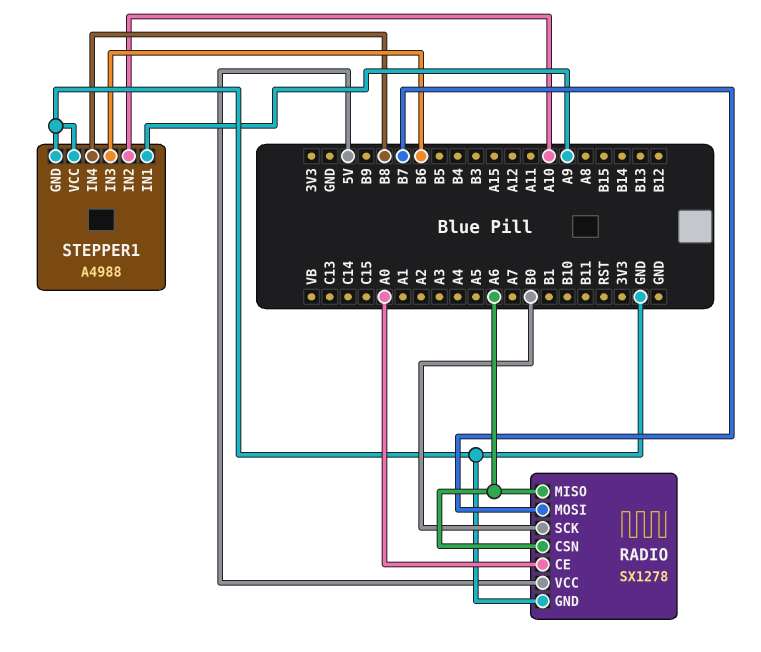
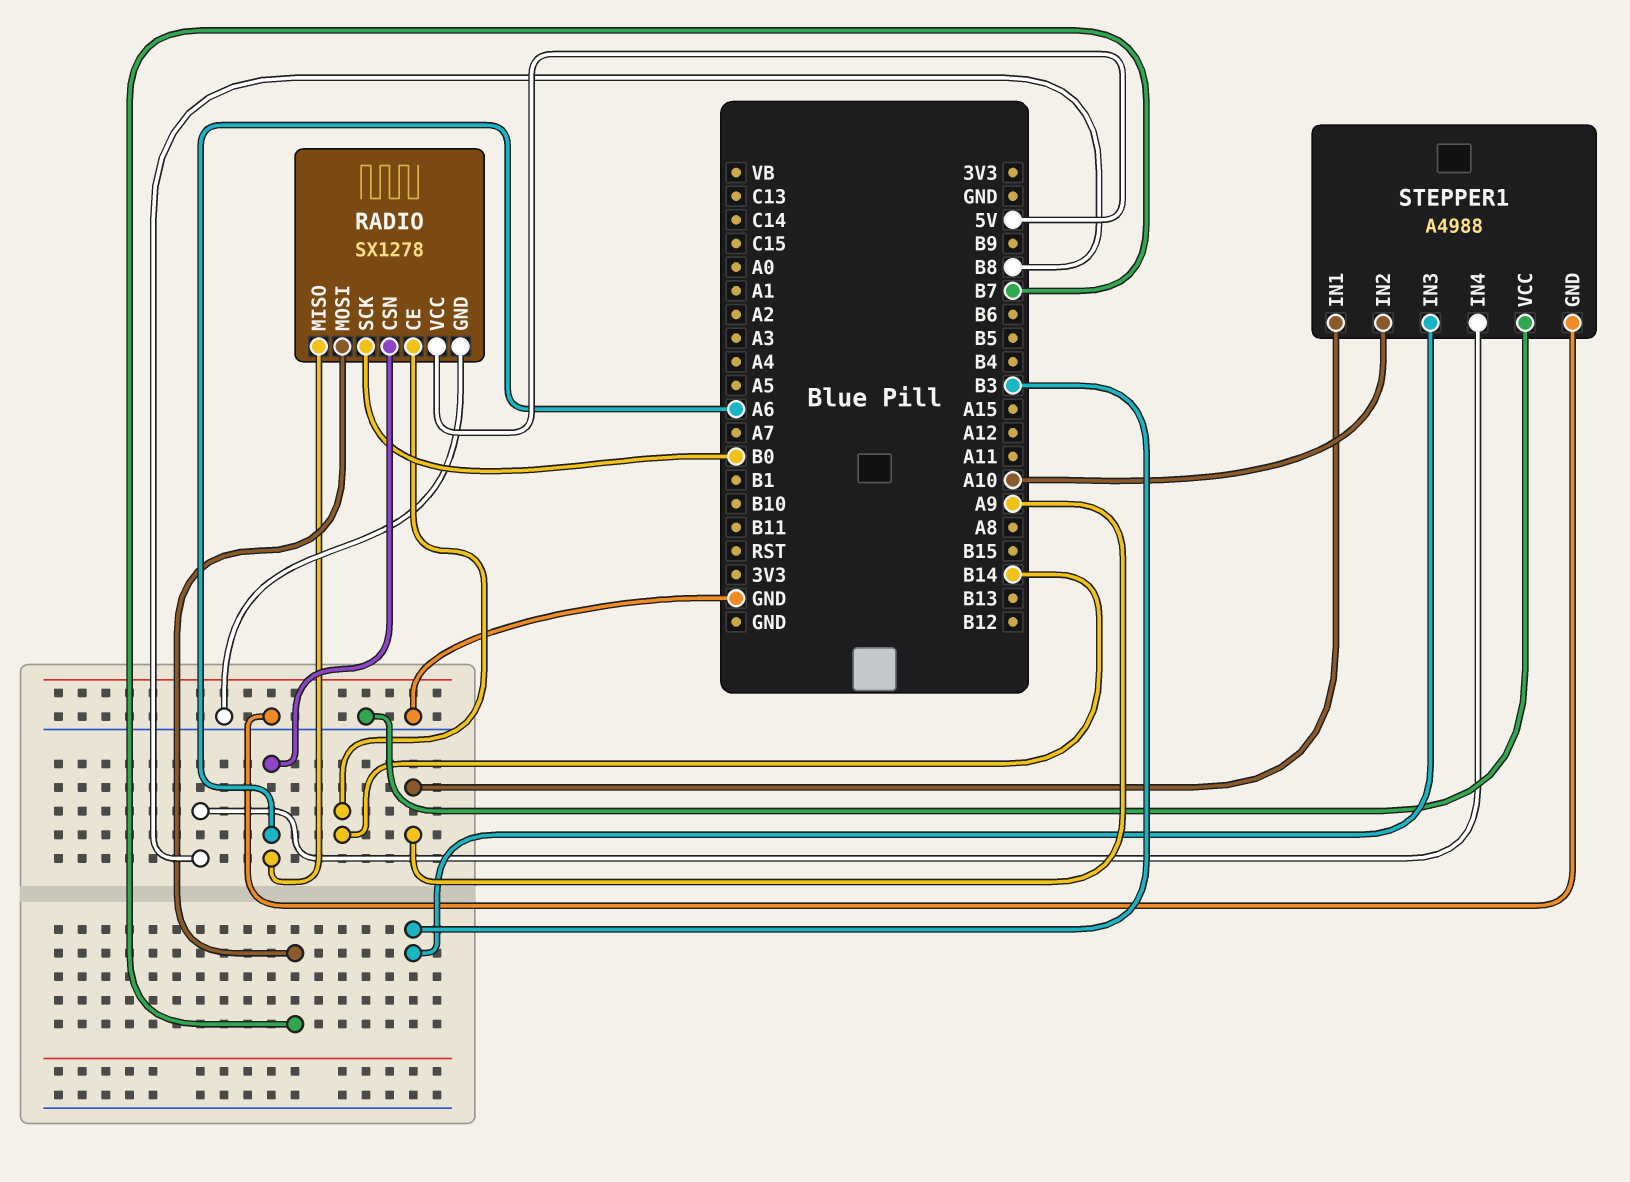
RADIO pin CE: A0 -> B14
STEPPER1 pin IN3: B6 -> B3

